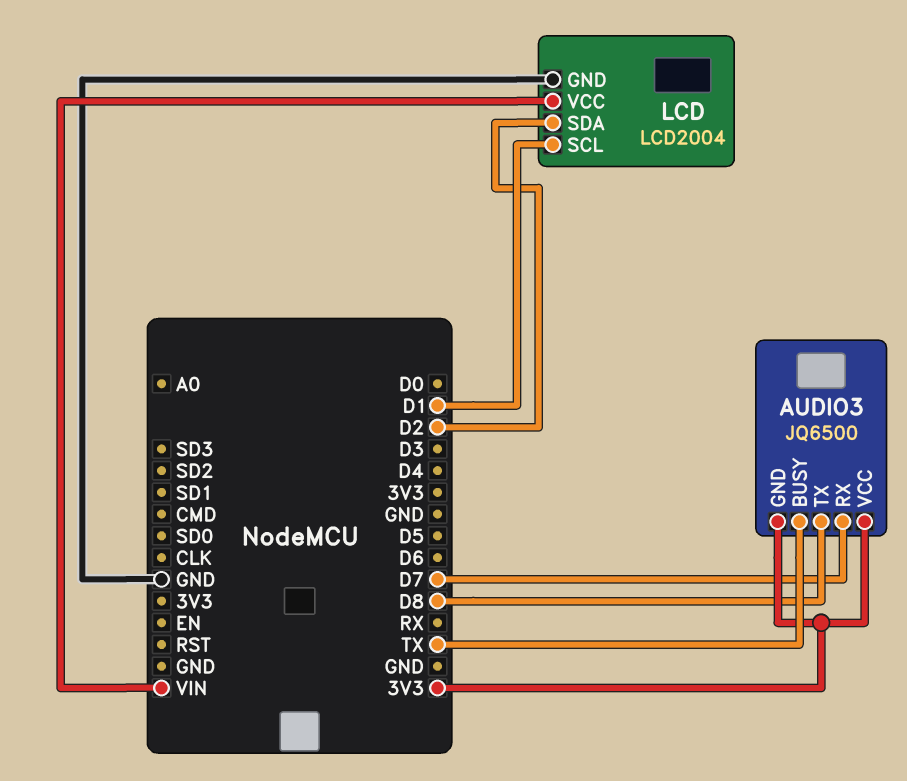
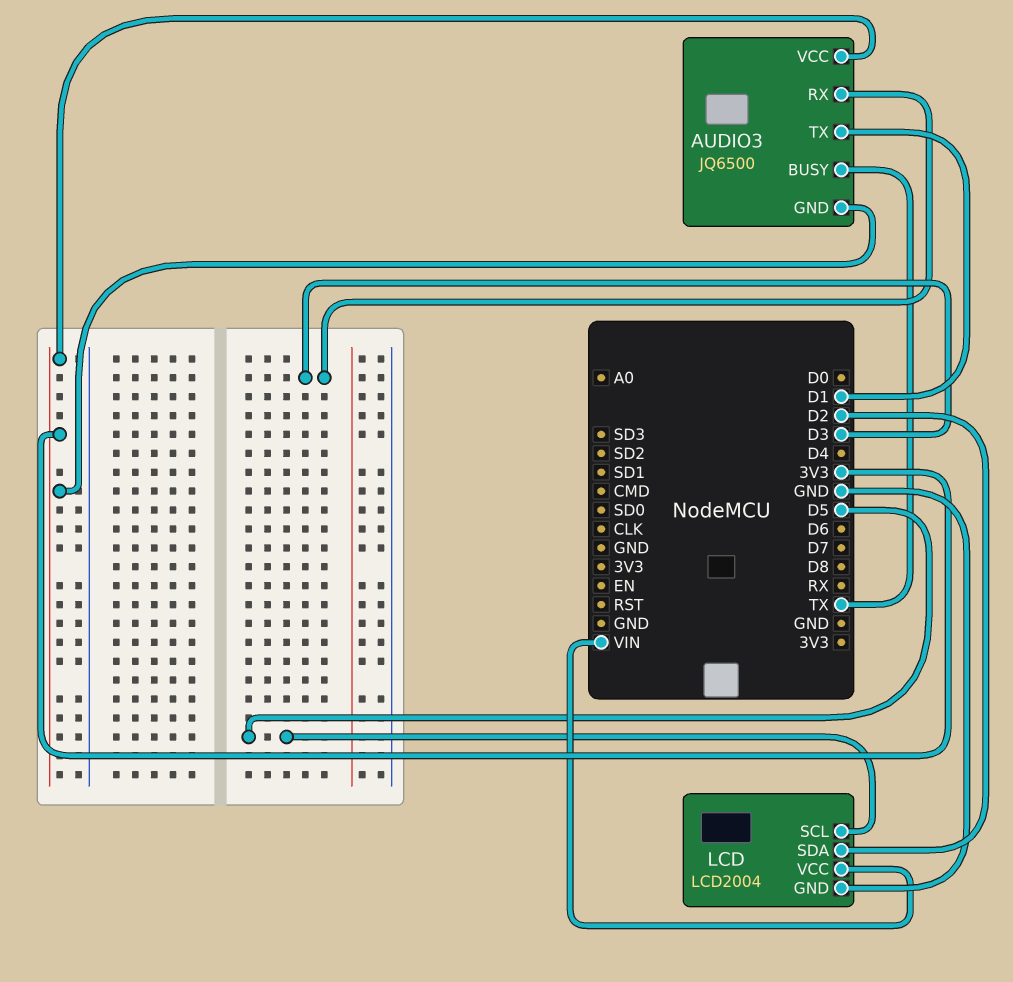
AUDIO3 pin RX: D7 -> D3
AUDIO3 pin TX: D8 -> D1
LCD pin SCL: D1 -> D5

